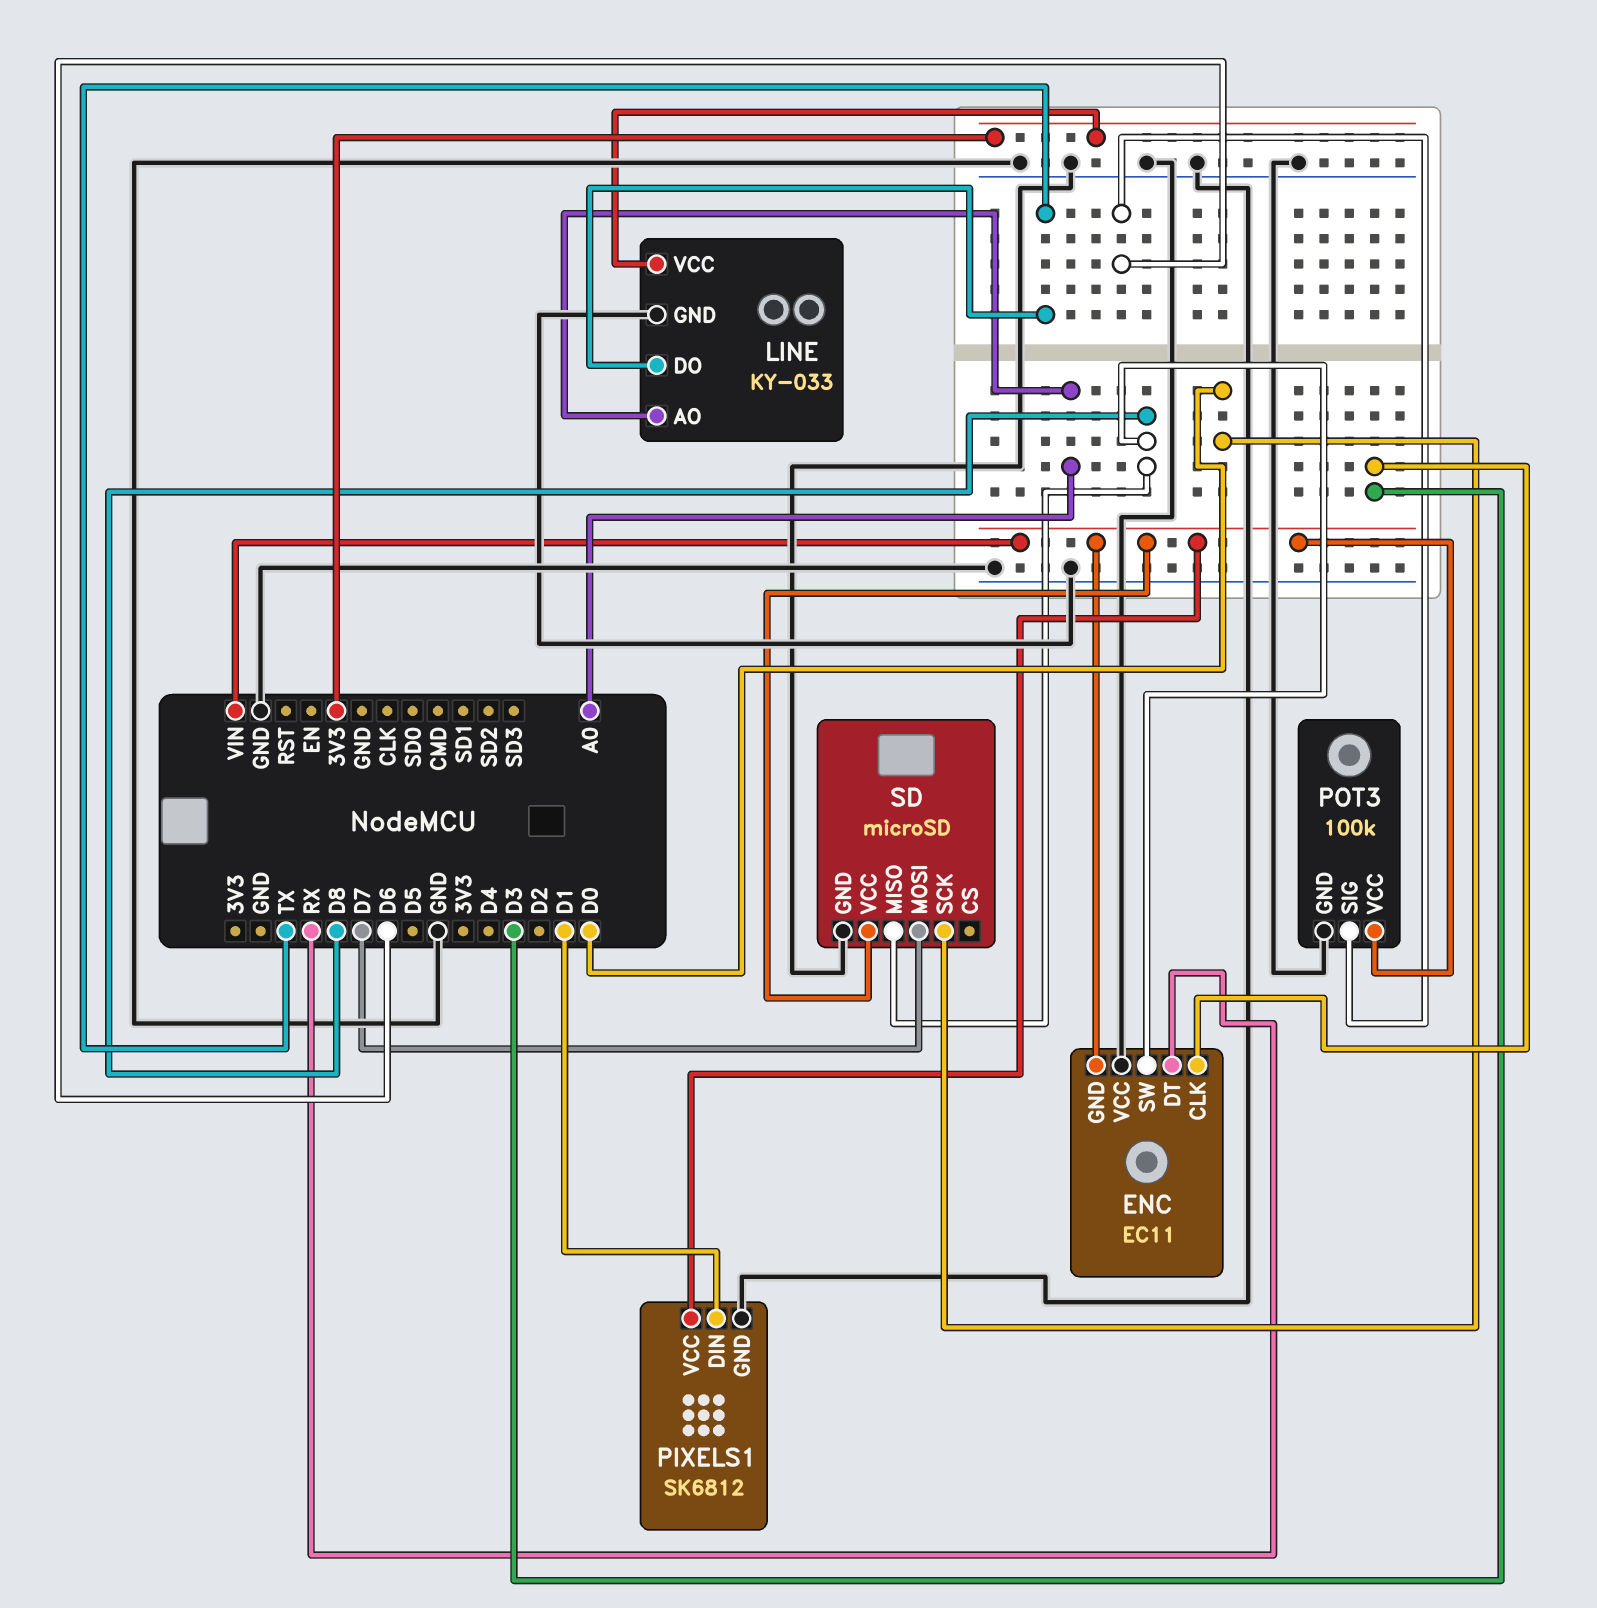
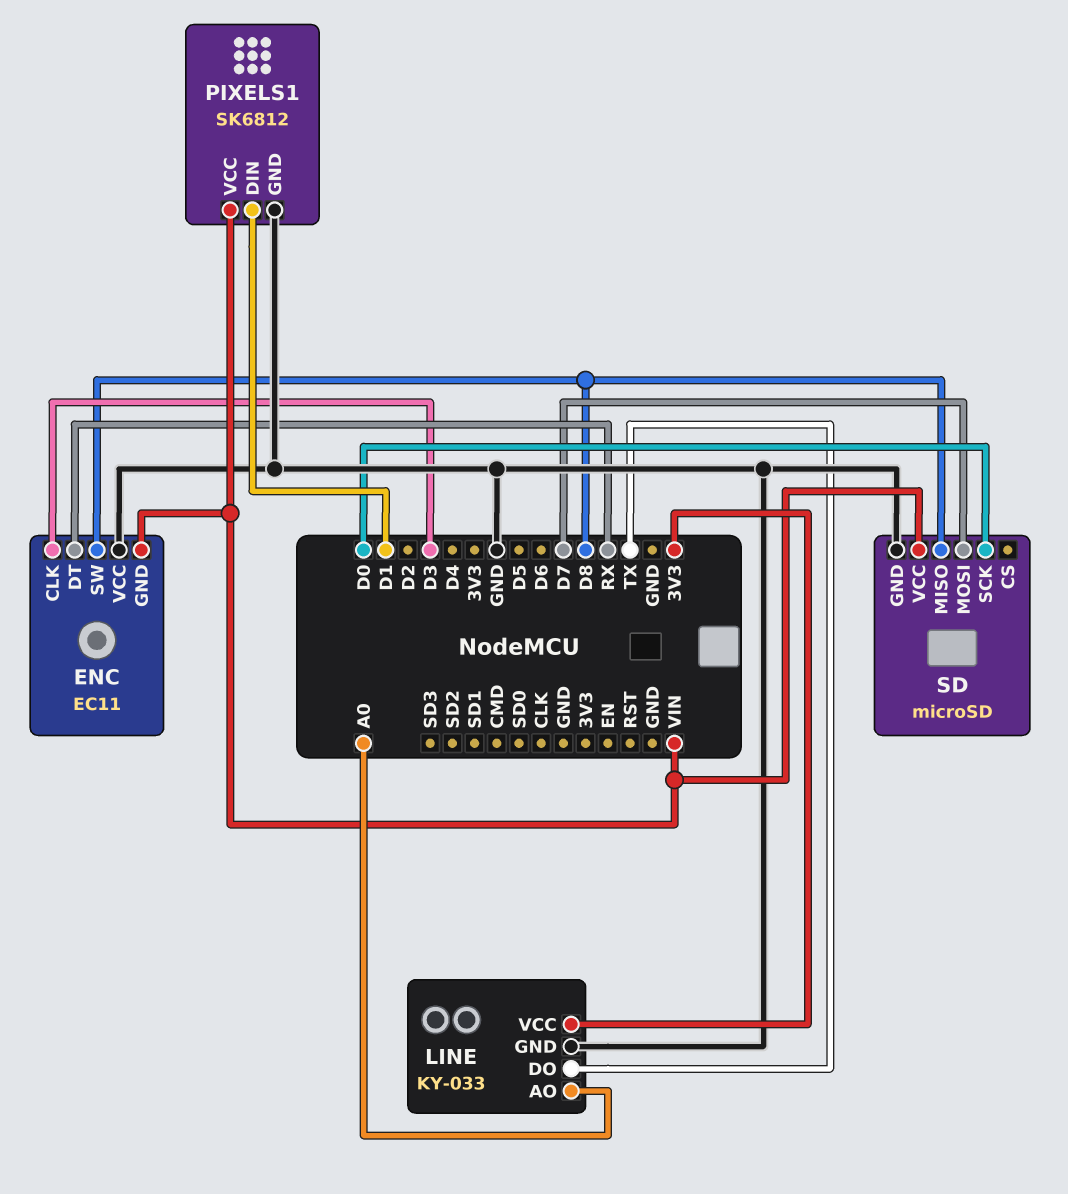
POT3: 100k -> none
POT3 pin GND: GND -> none
POT3 pin SIG: D6 -> none
POT3 pin VCC: VIN -> none

